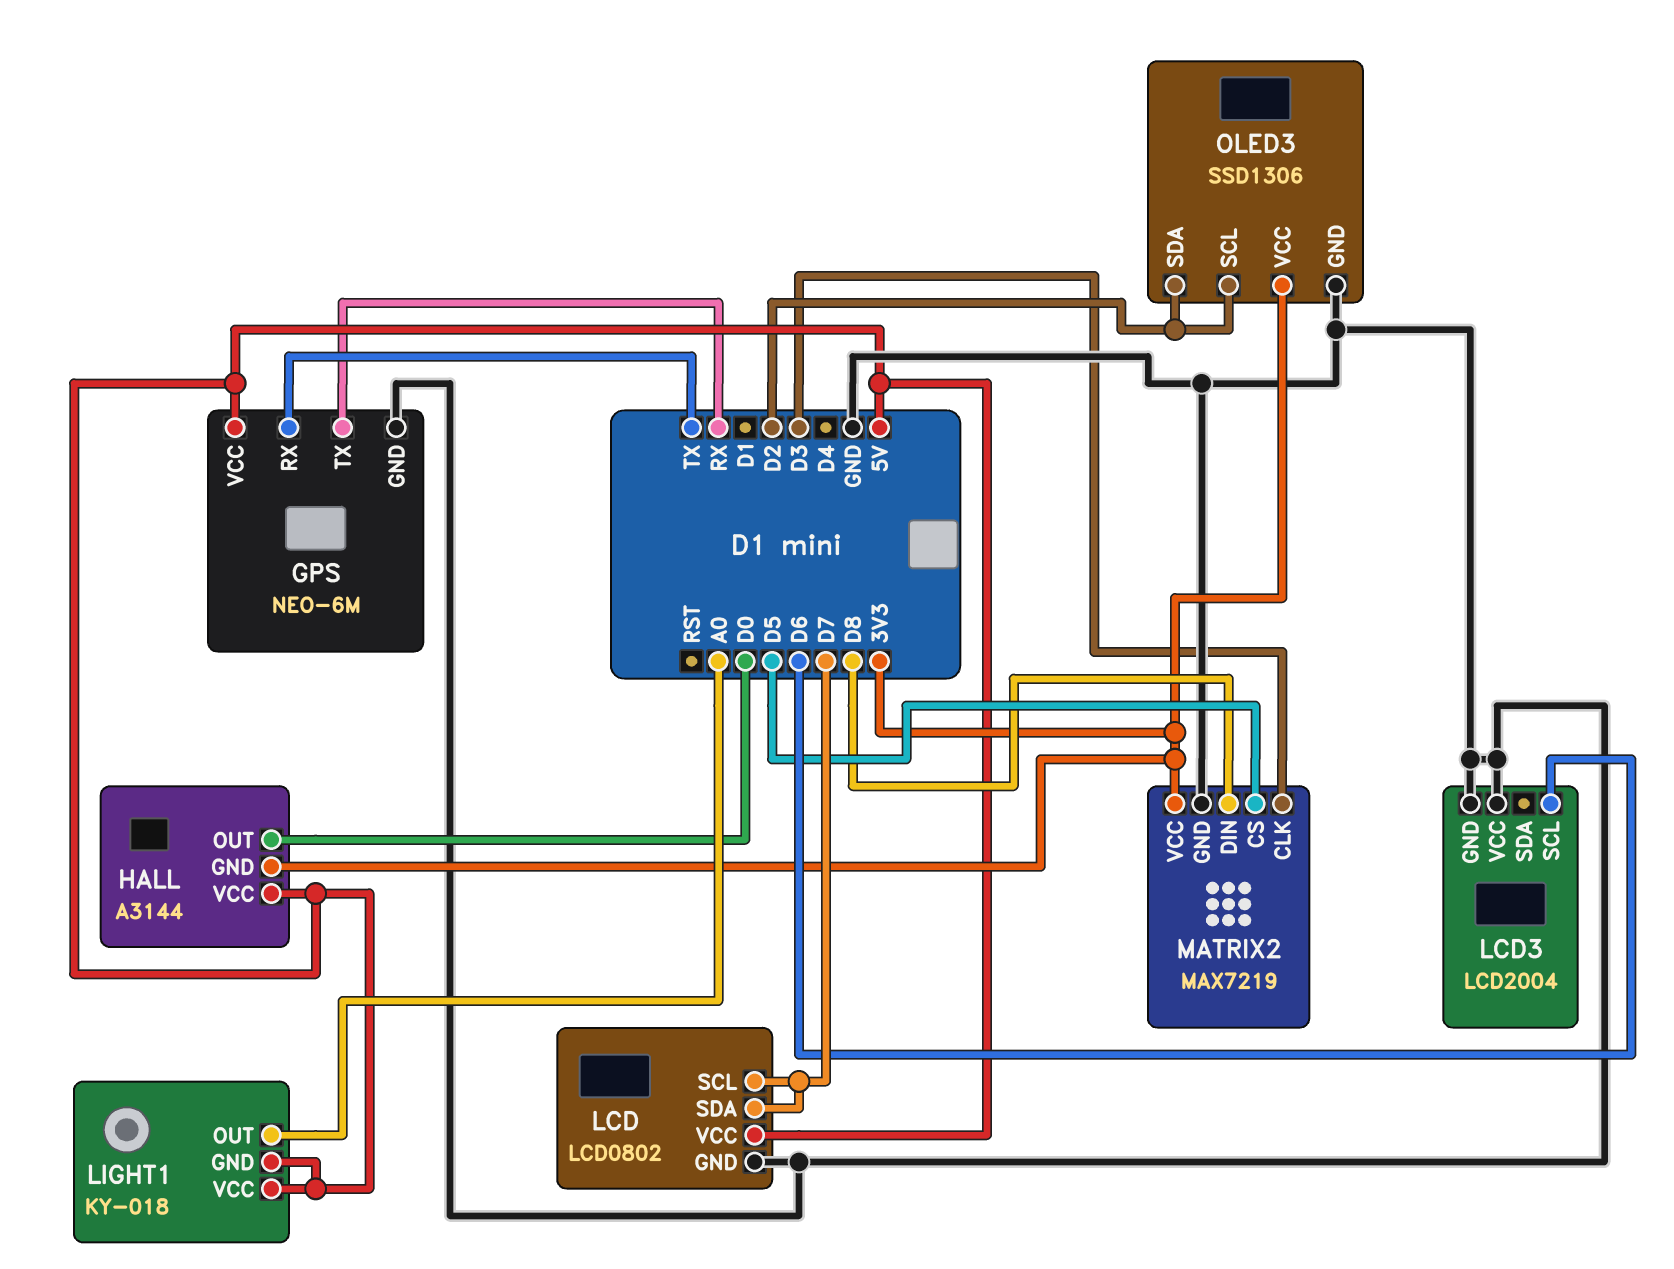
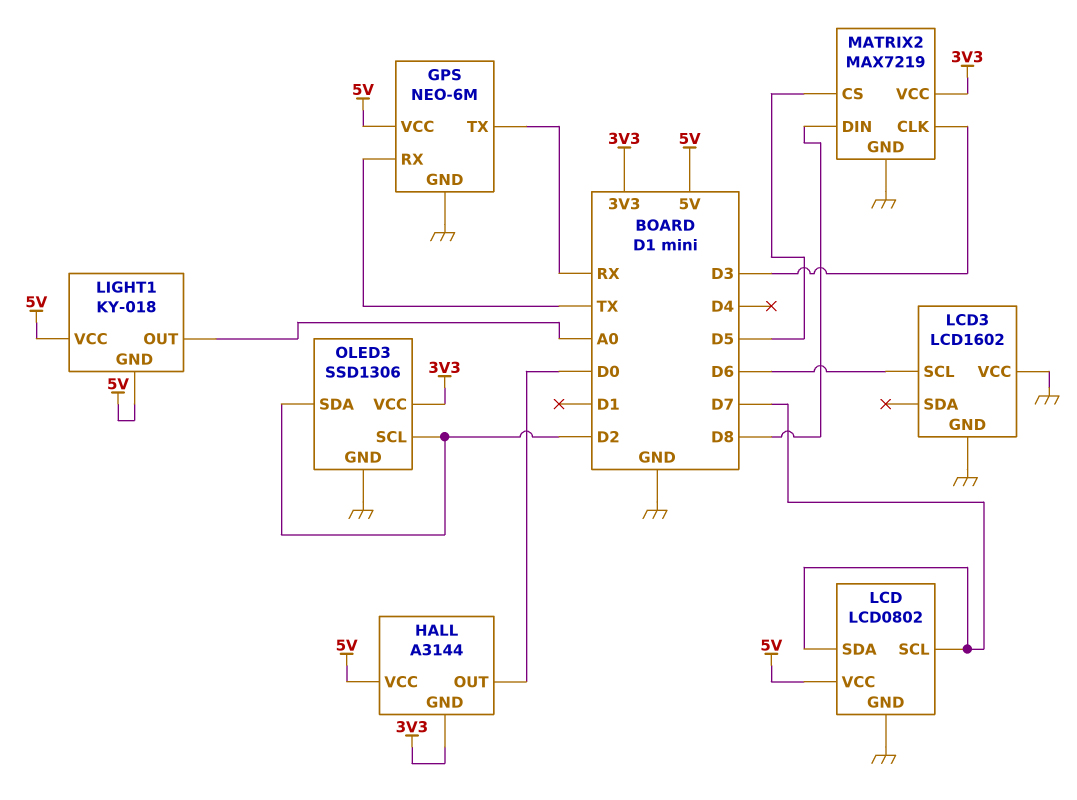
LCD3: LCD2004 -> LCD1602

